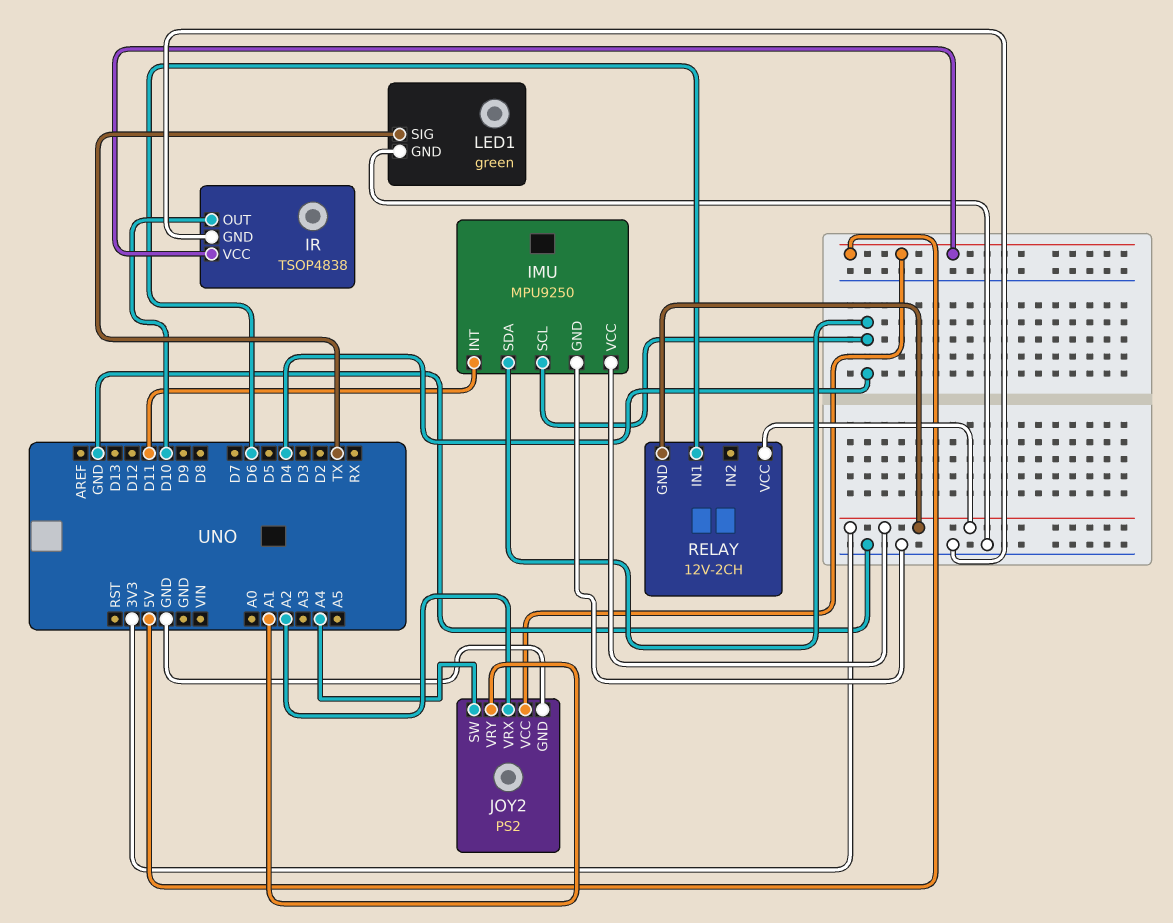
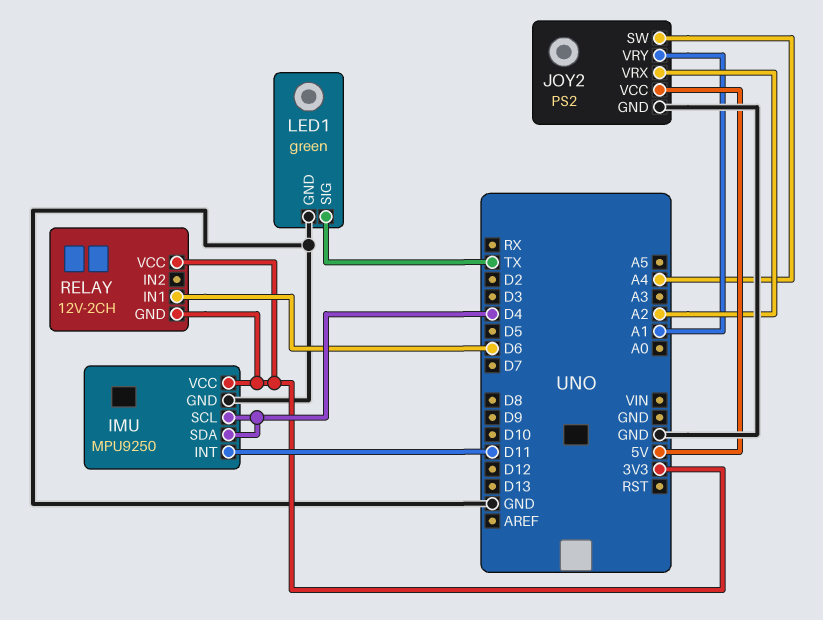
IR: TSOP4838 -> none
IR pin GND: GND -> none
IR pin OUT: D10 -> none
IR pin VCC: 5V -> none

